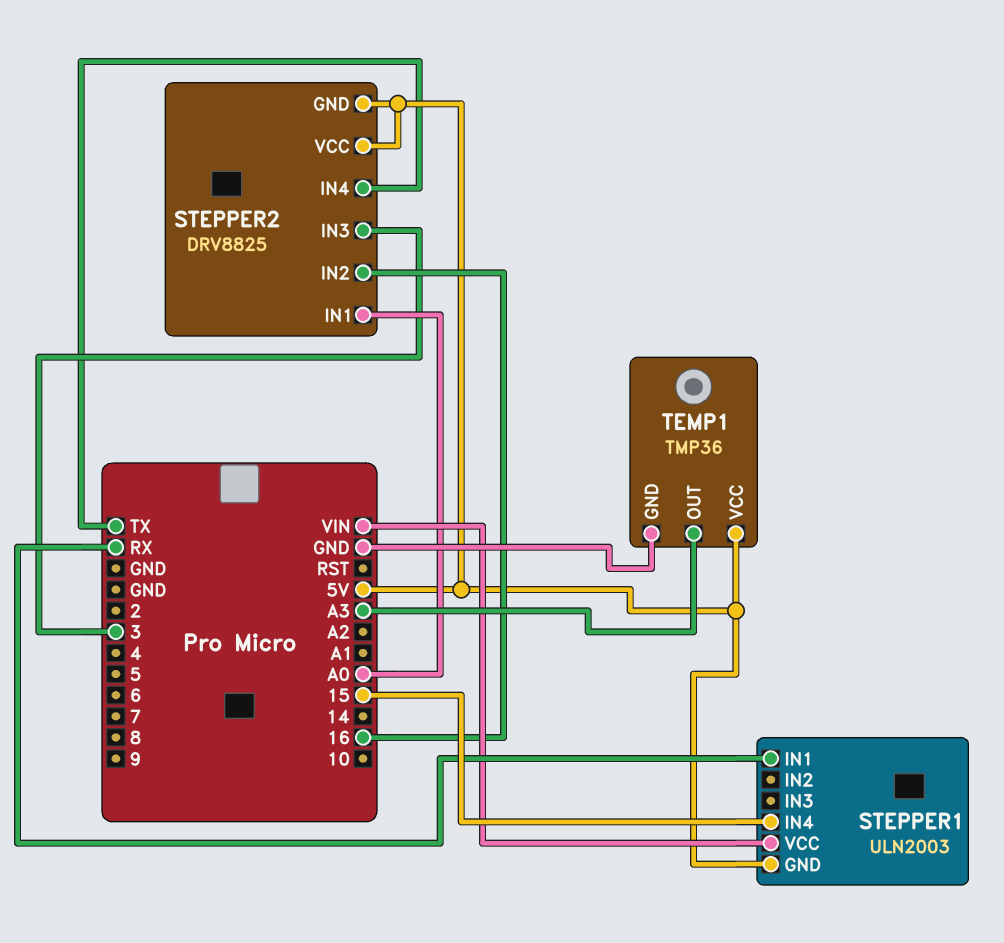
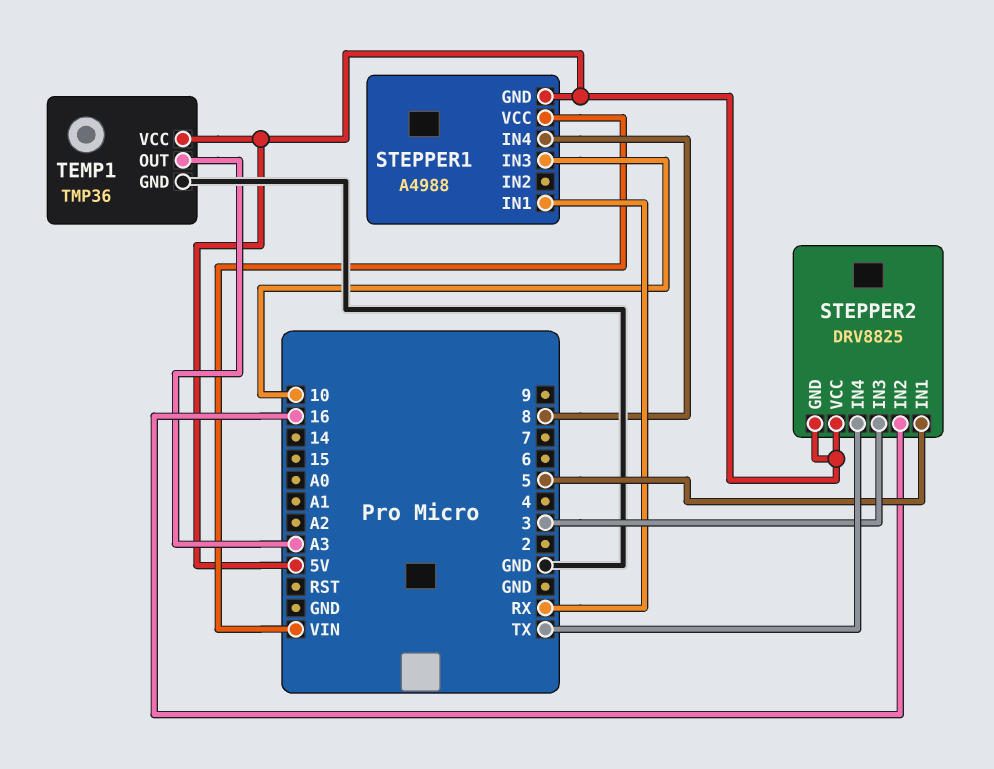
STEPPER1: ULN2003 -> A4988
STEPPER1 pin IN3: none -> 10
STEPPER1 pin IN4: 15 -> 8
STEPPER2 pin IN1: A0 -> 5

